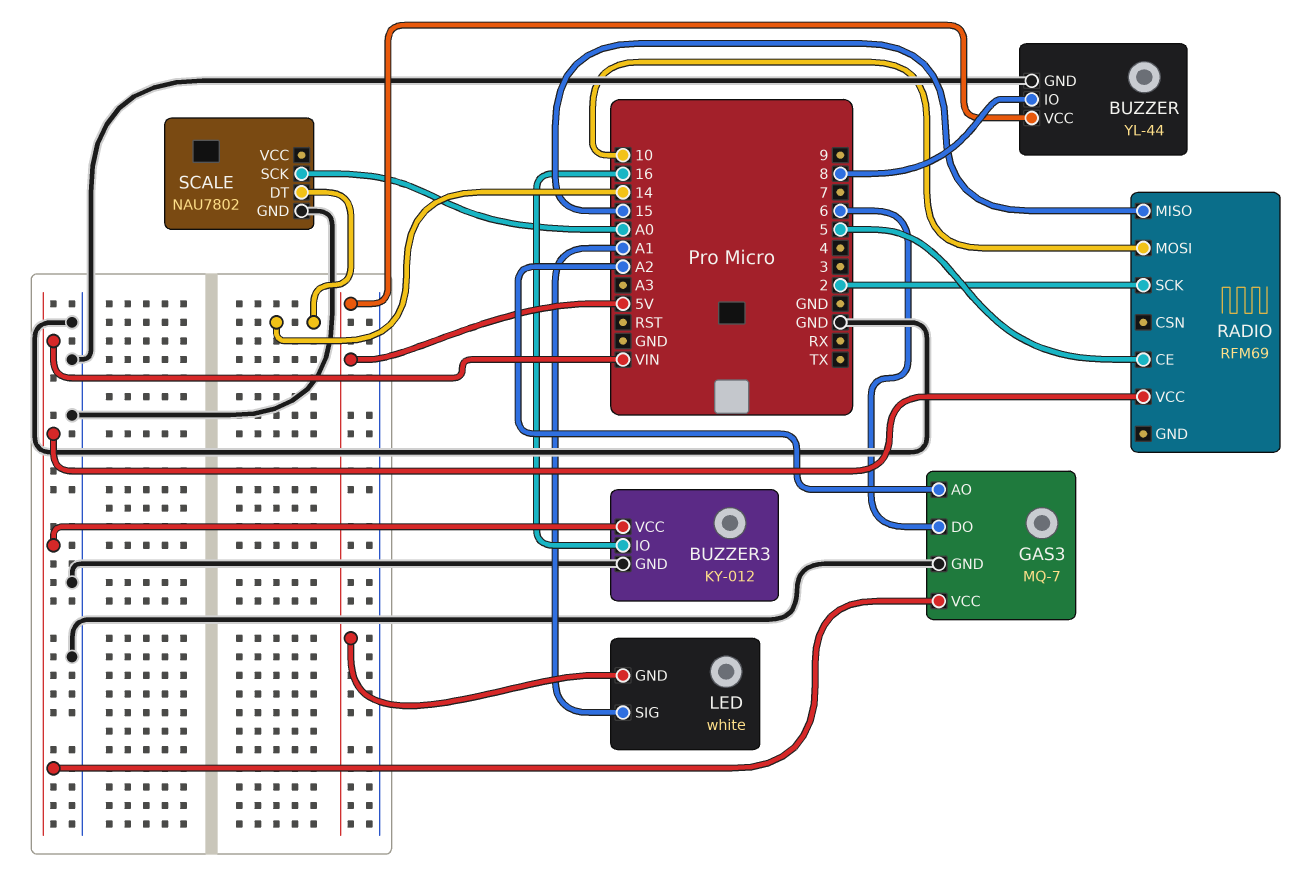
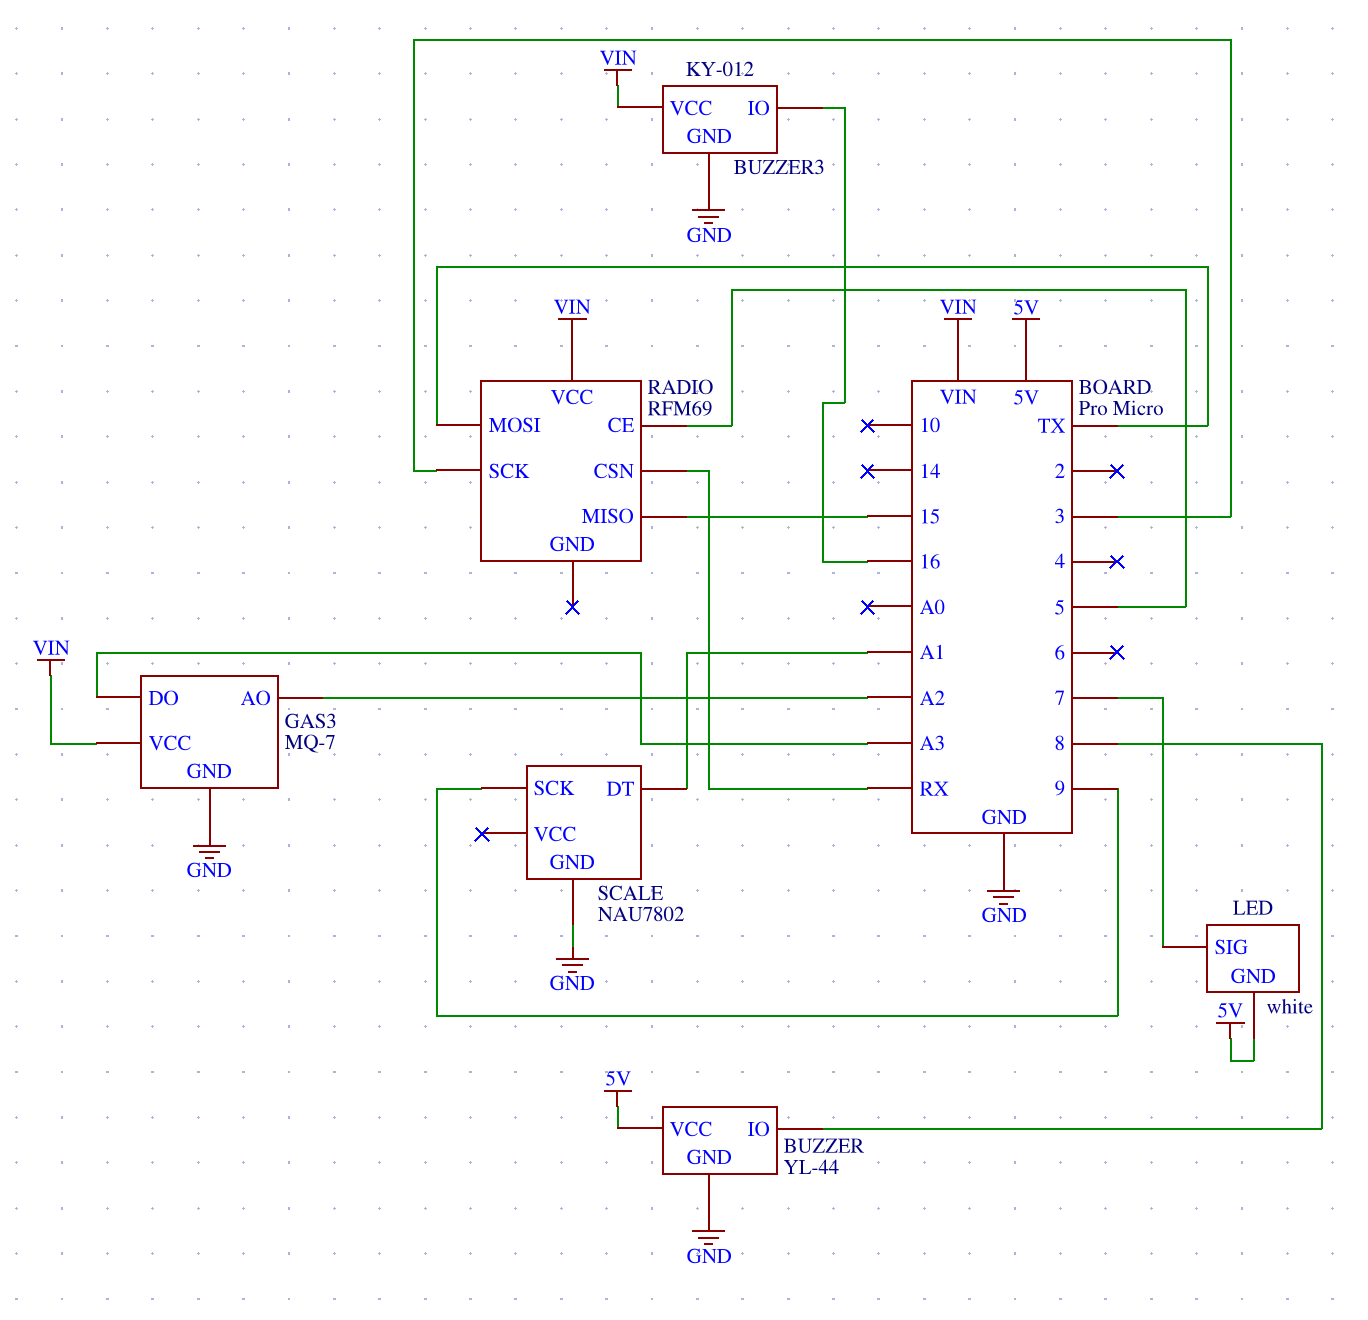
GAS3 pin DO: 6 -> A3
LED pin SIG: A1 -> 7
RADIO pin CSN: none -> RX
RADIO pin MOSI: 10 -> TX
RADIO pin SCK: 2 -> 3
SCALE pin DT: 14 -> A1
SCALE pin SCK: A0 -> 9

